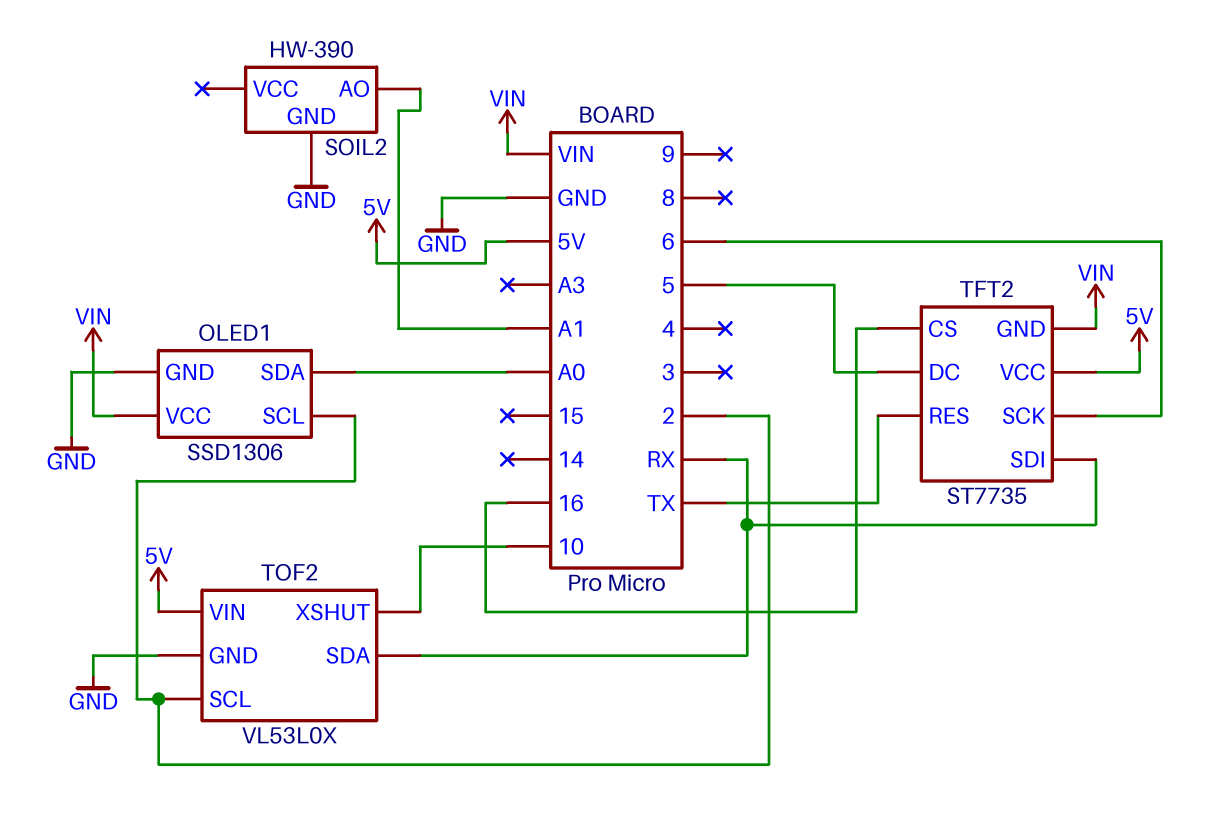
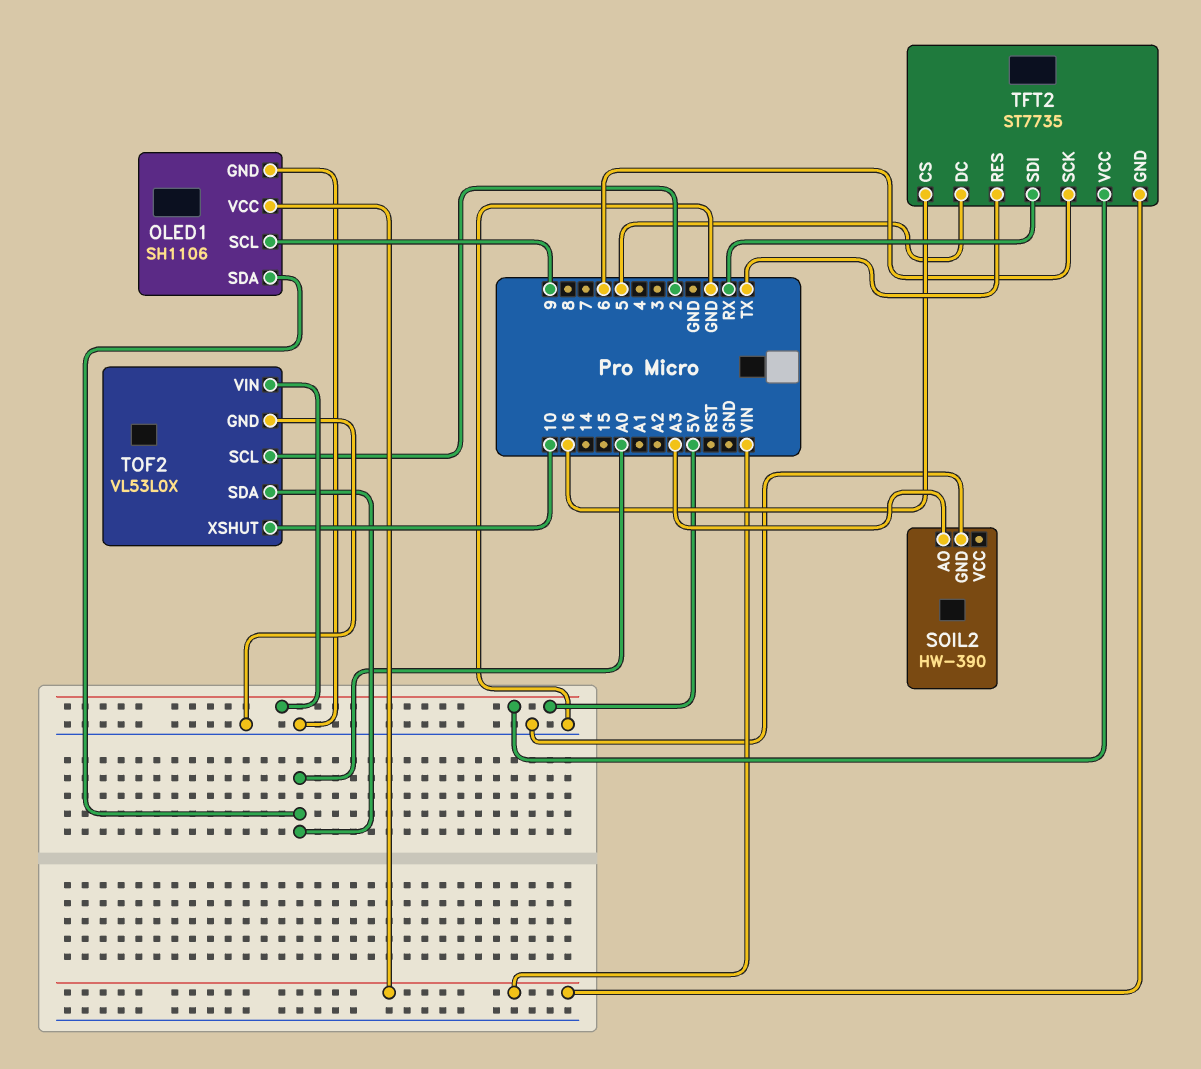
OLED1: SSD1306 -> SH1106
OLED1 pin SCL: 2 -> 9
SOIL2 pin AO: A1 -> A3
TOF2 pin SDA: RX -> A0

